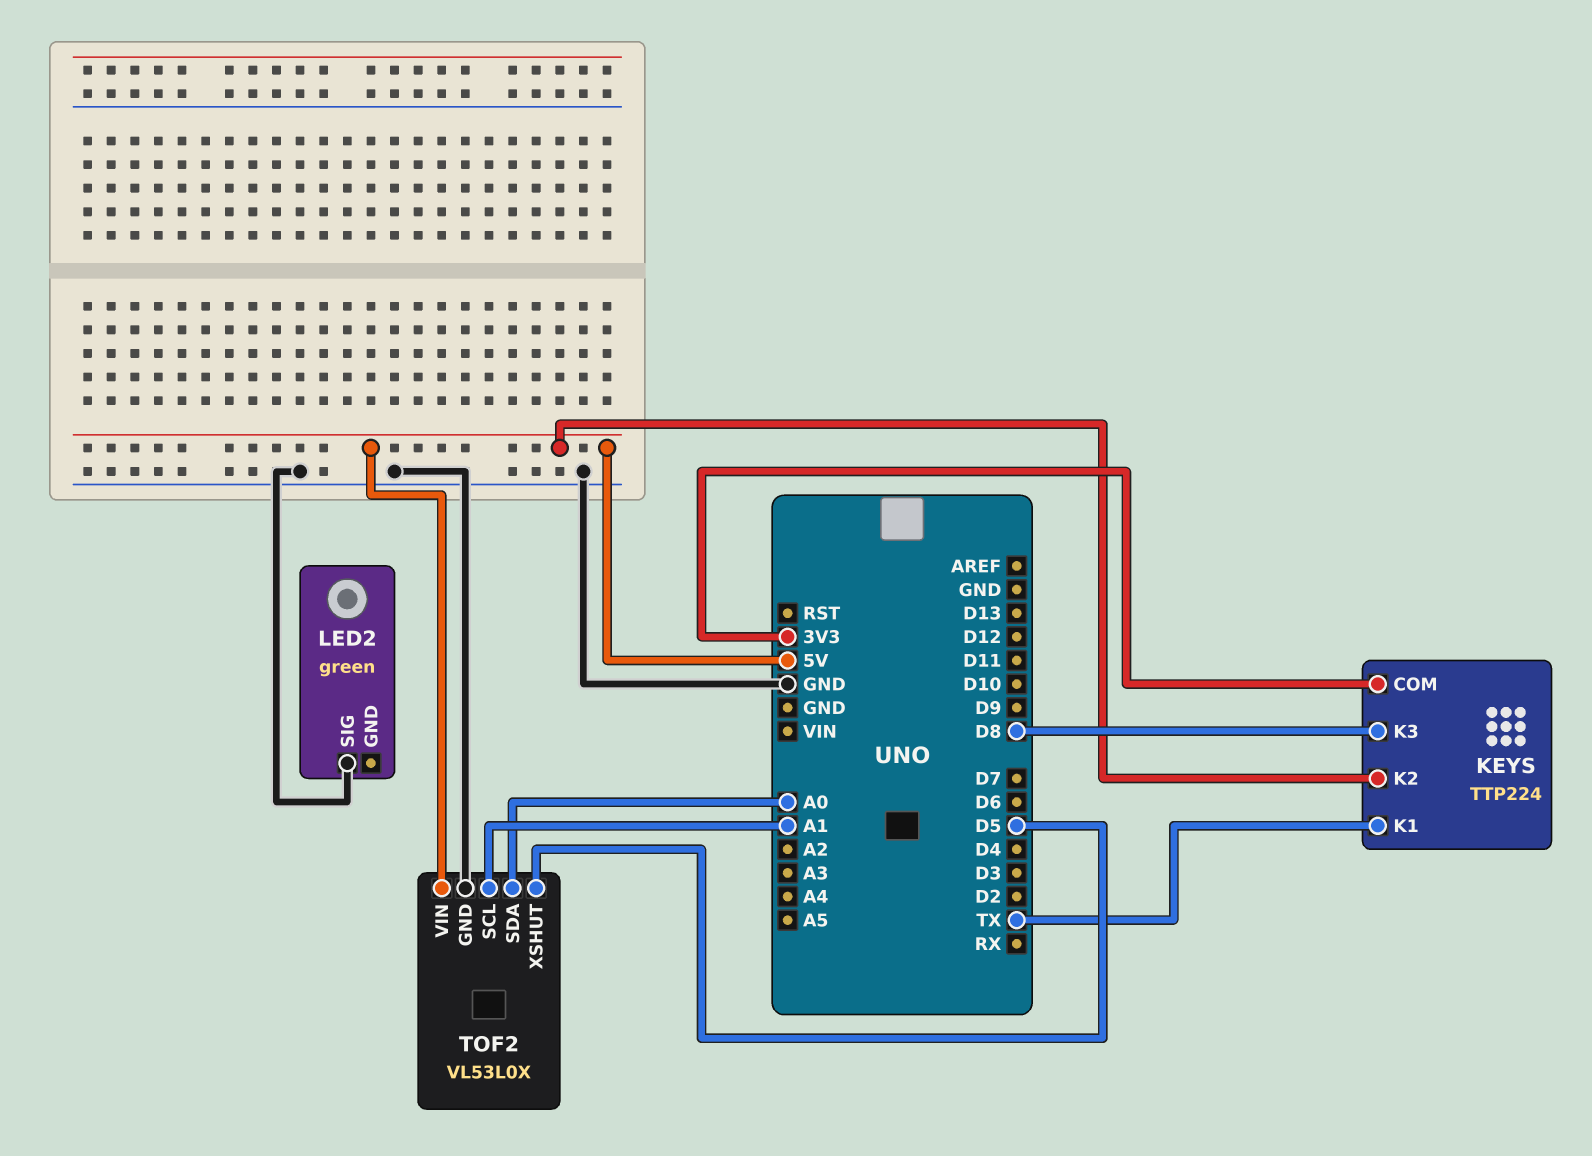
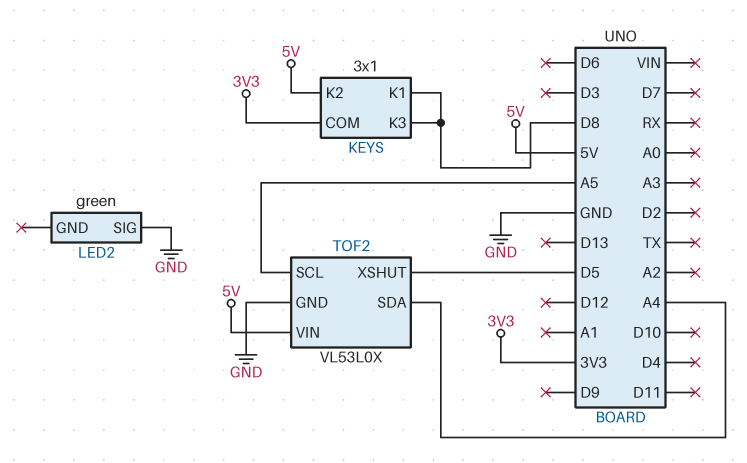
KEYS: TTP224 -> 3x1
KEYS pin K1: TX -> D8
TOF2 pin SCL: A1 -> A5
TOF2 pin SDA: A0 -> A4

